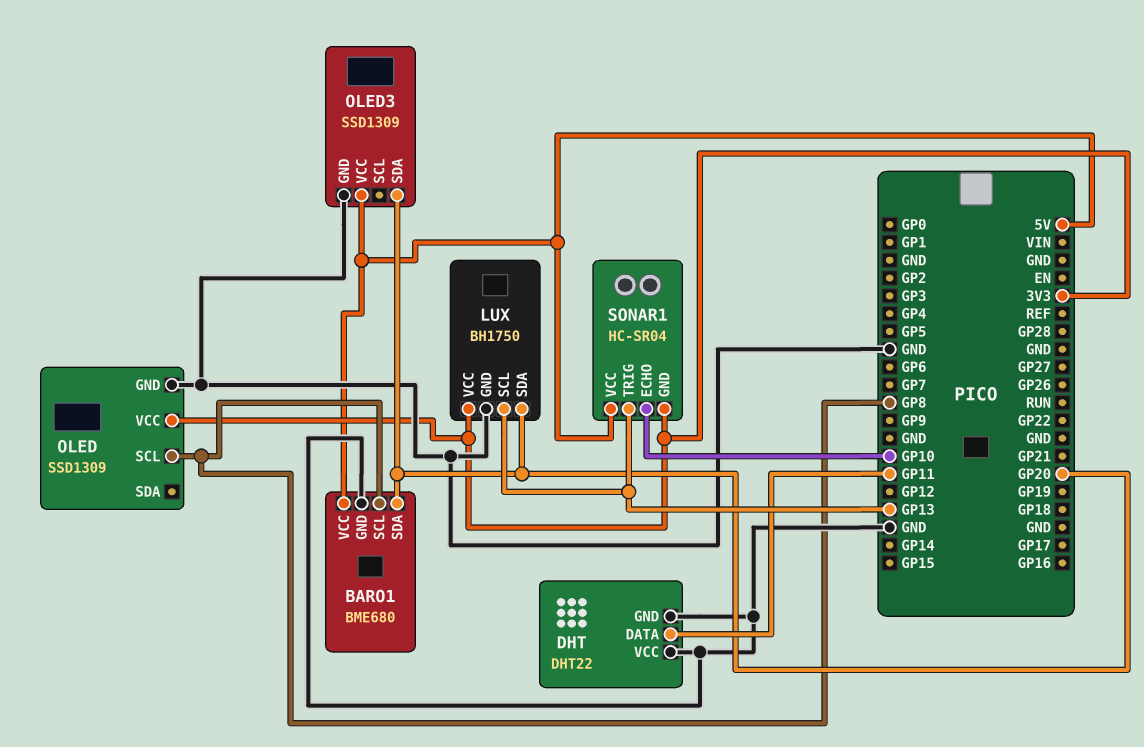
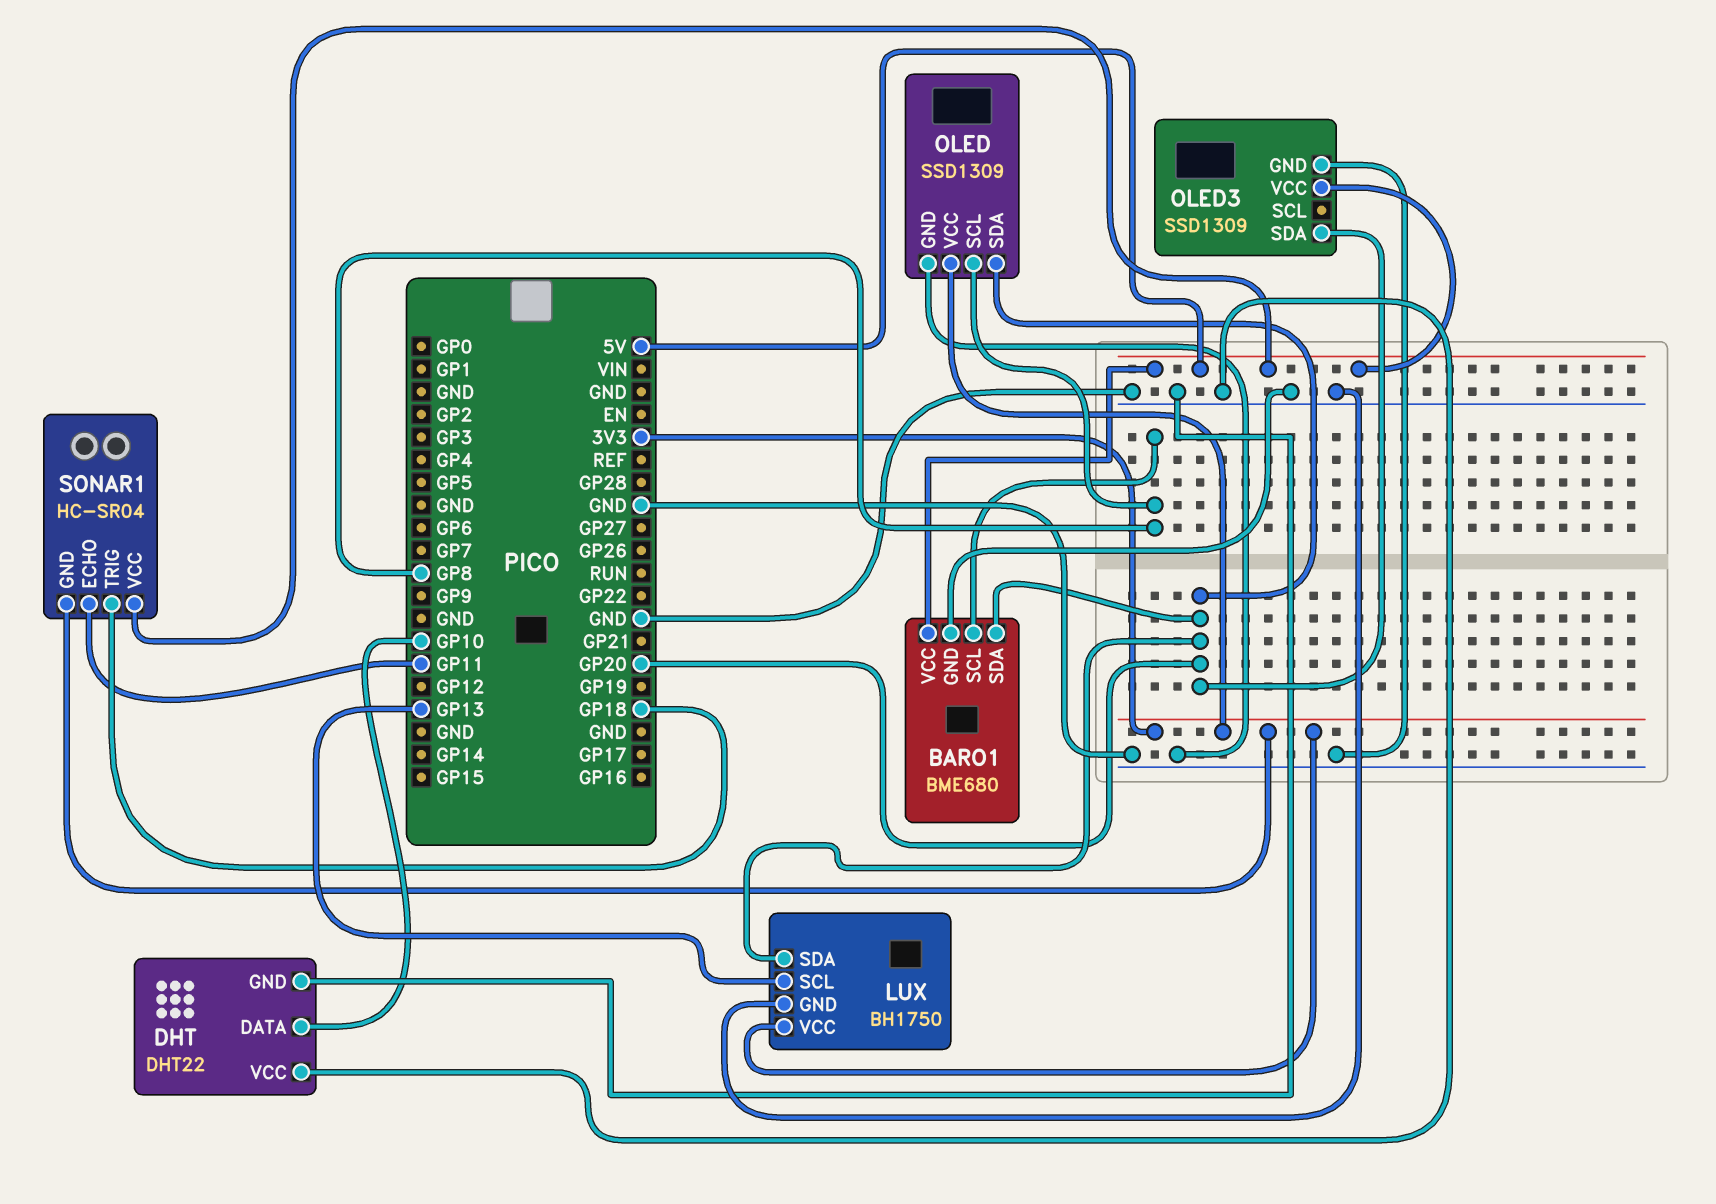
DHT pin DATA: GP11 -> GP10
OLED pin SDA: none -> GP20
SONAR1 pin ECHO: GP10 -> GP11
SONAR1 pin TRIG: GP13 -> GP18

